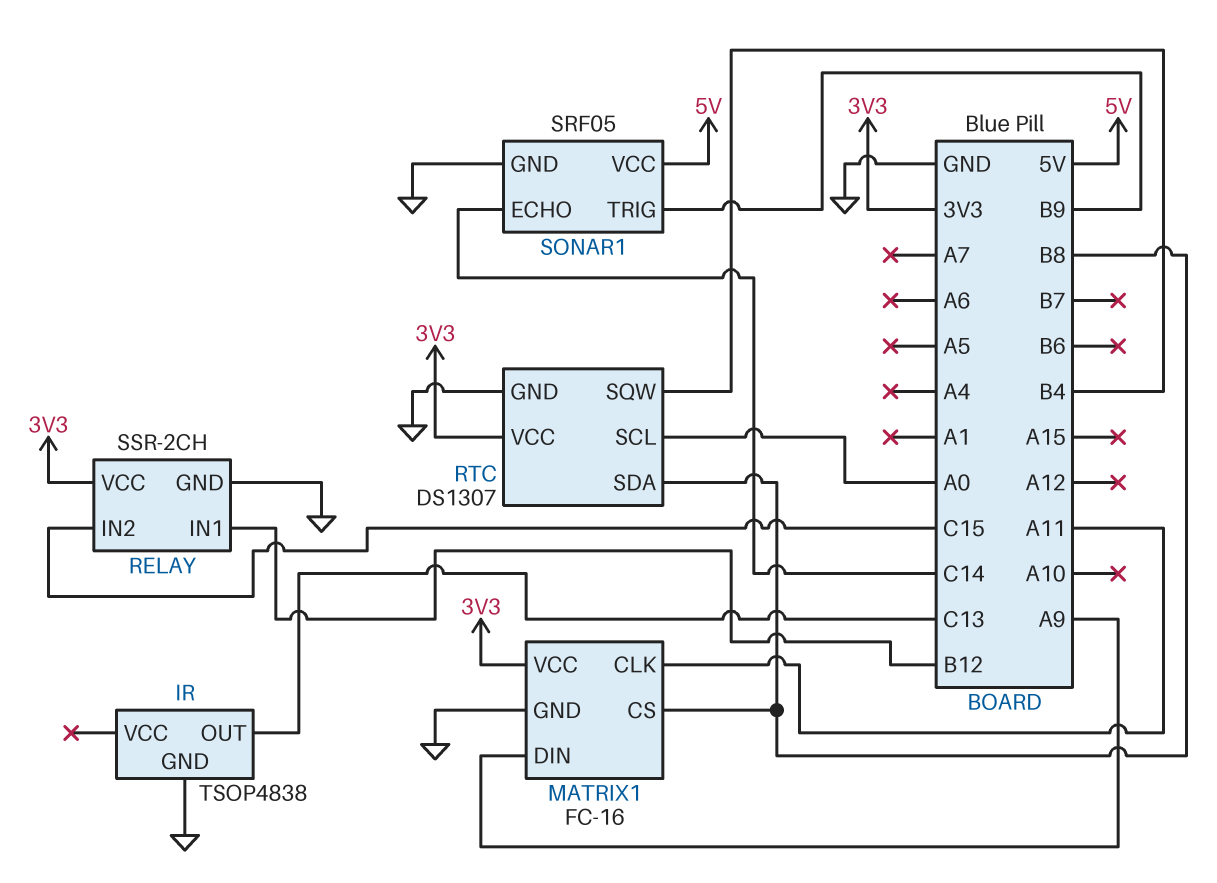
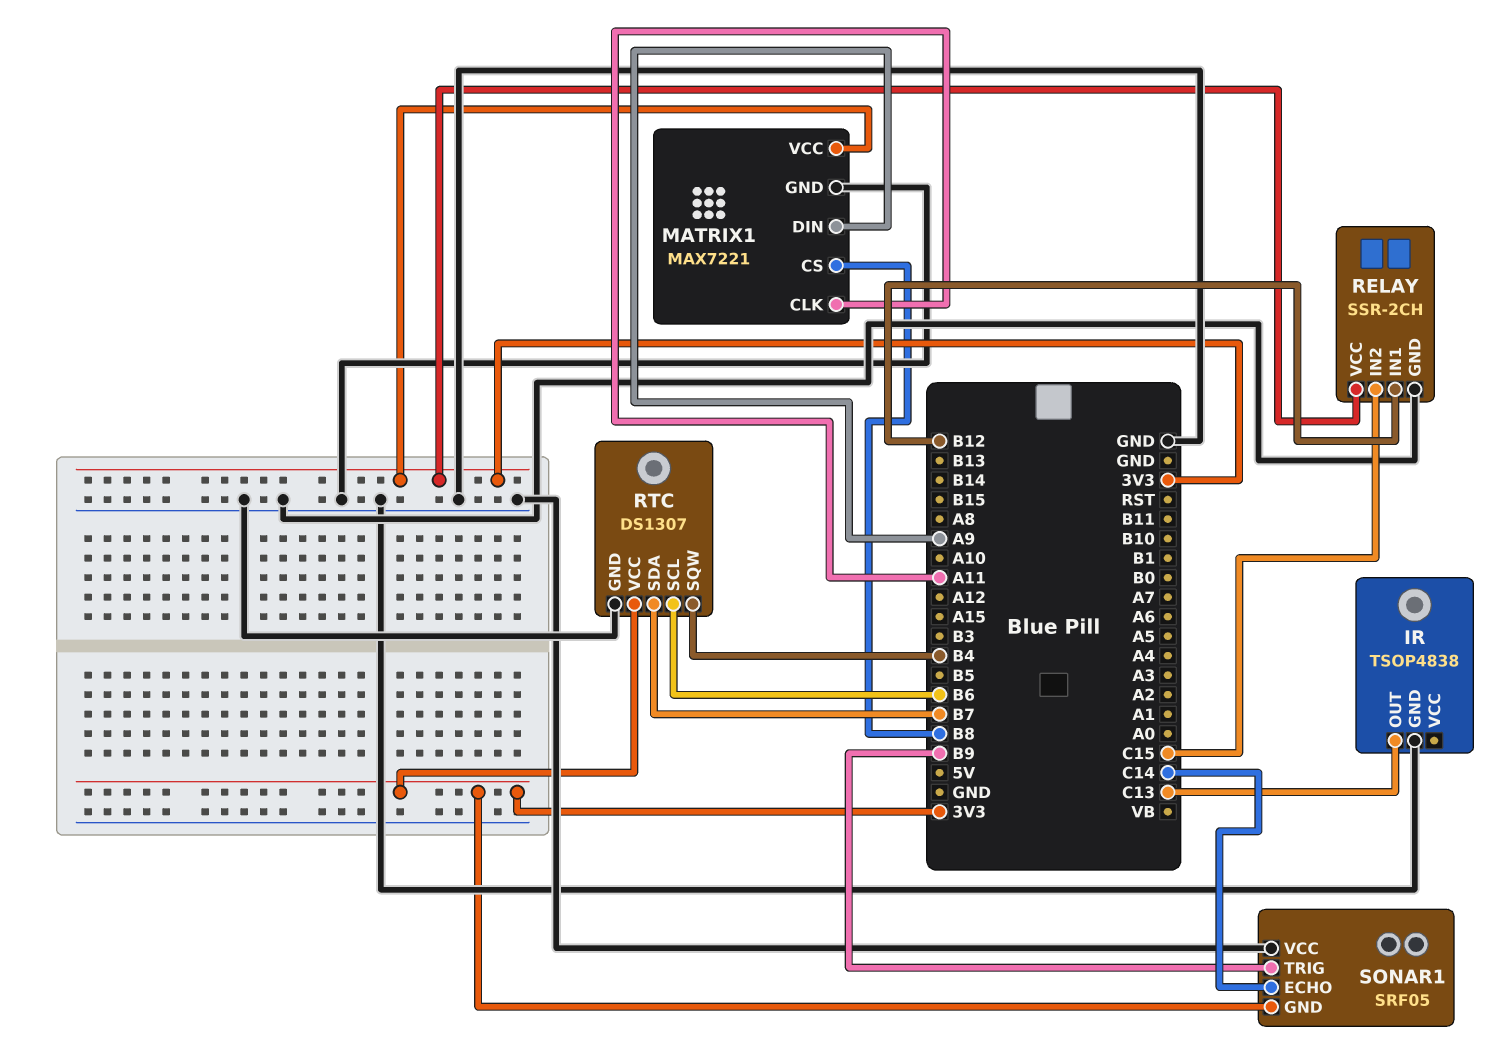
MATRIX1: FC-16 -> MAX7221
RTC pin SCL: A0 -> B6
RTC pin SDA: B8 -> B7
SONAR1 pin GND: GND -> 3V3
SONAR1 pin VCC: 5V -> GND

